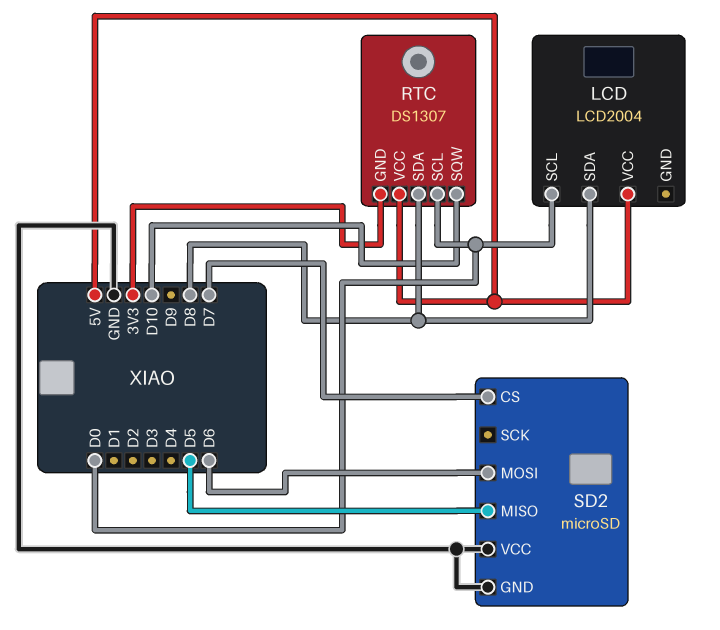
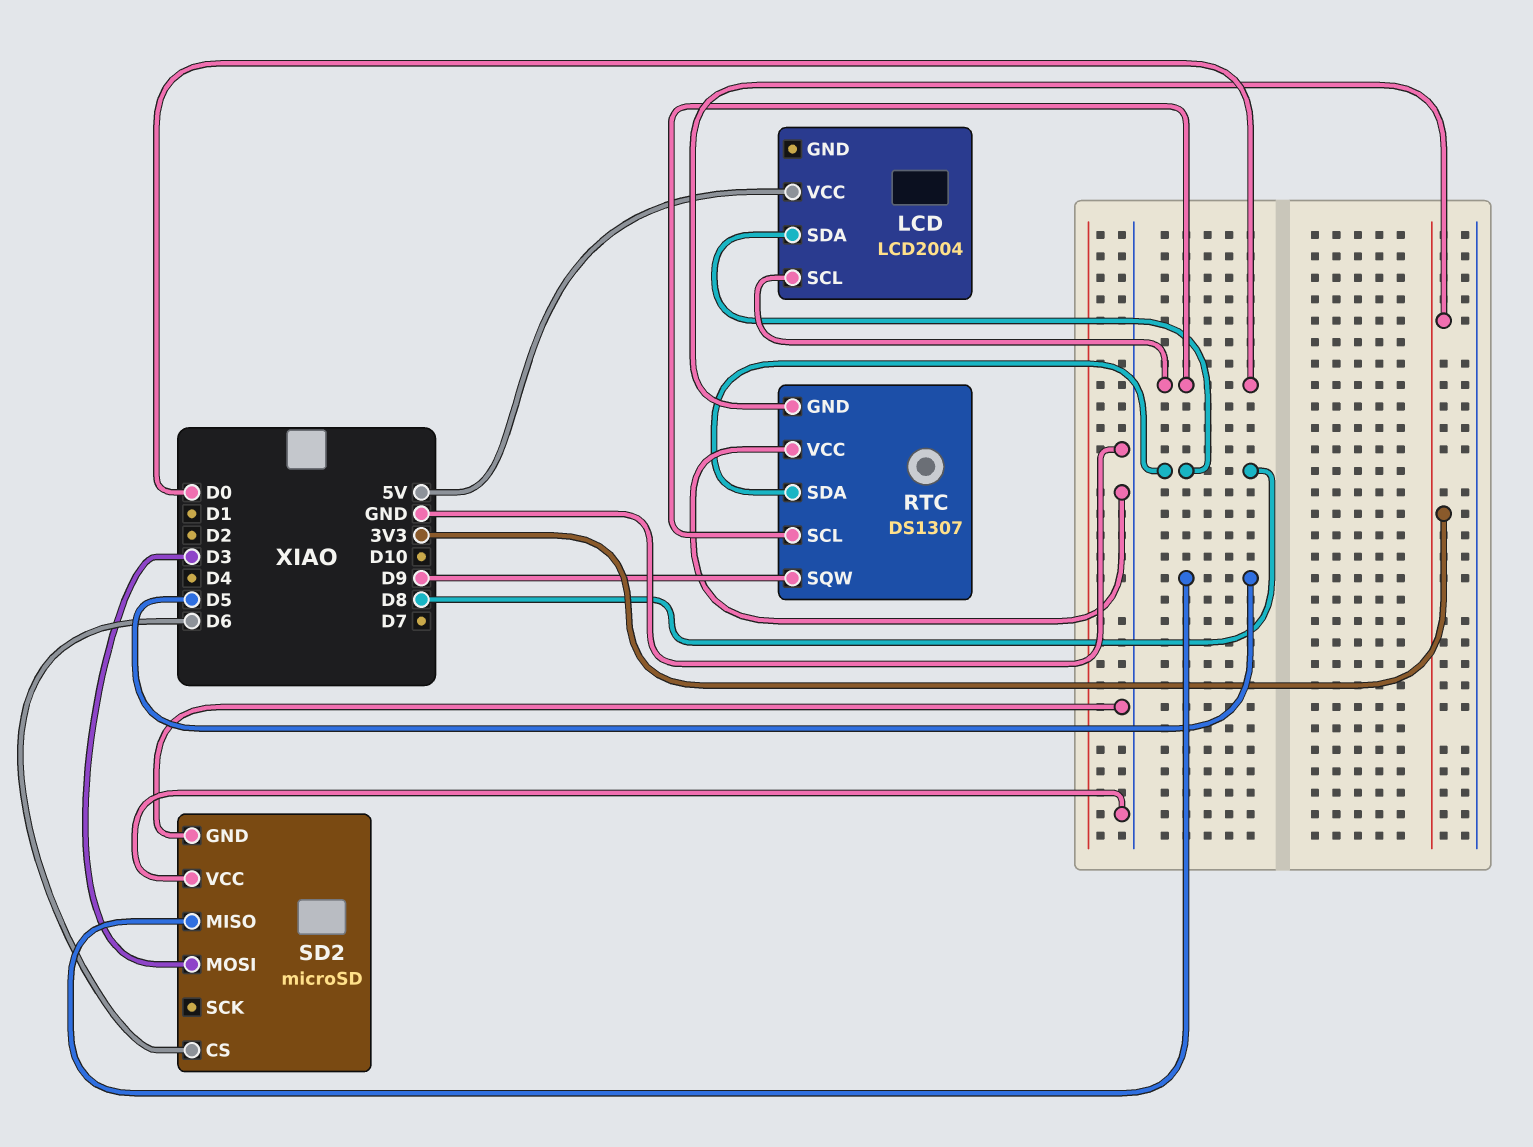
RTC pin SQW: D10 -> D9
RTC pin VCC: 5V -> GND
SD2 pin CS: D7 -> D6
SD2 pin MOSI: D6 -> D3

